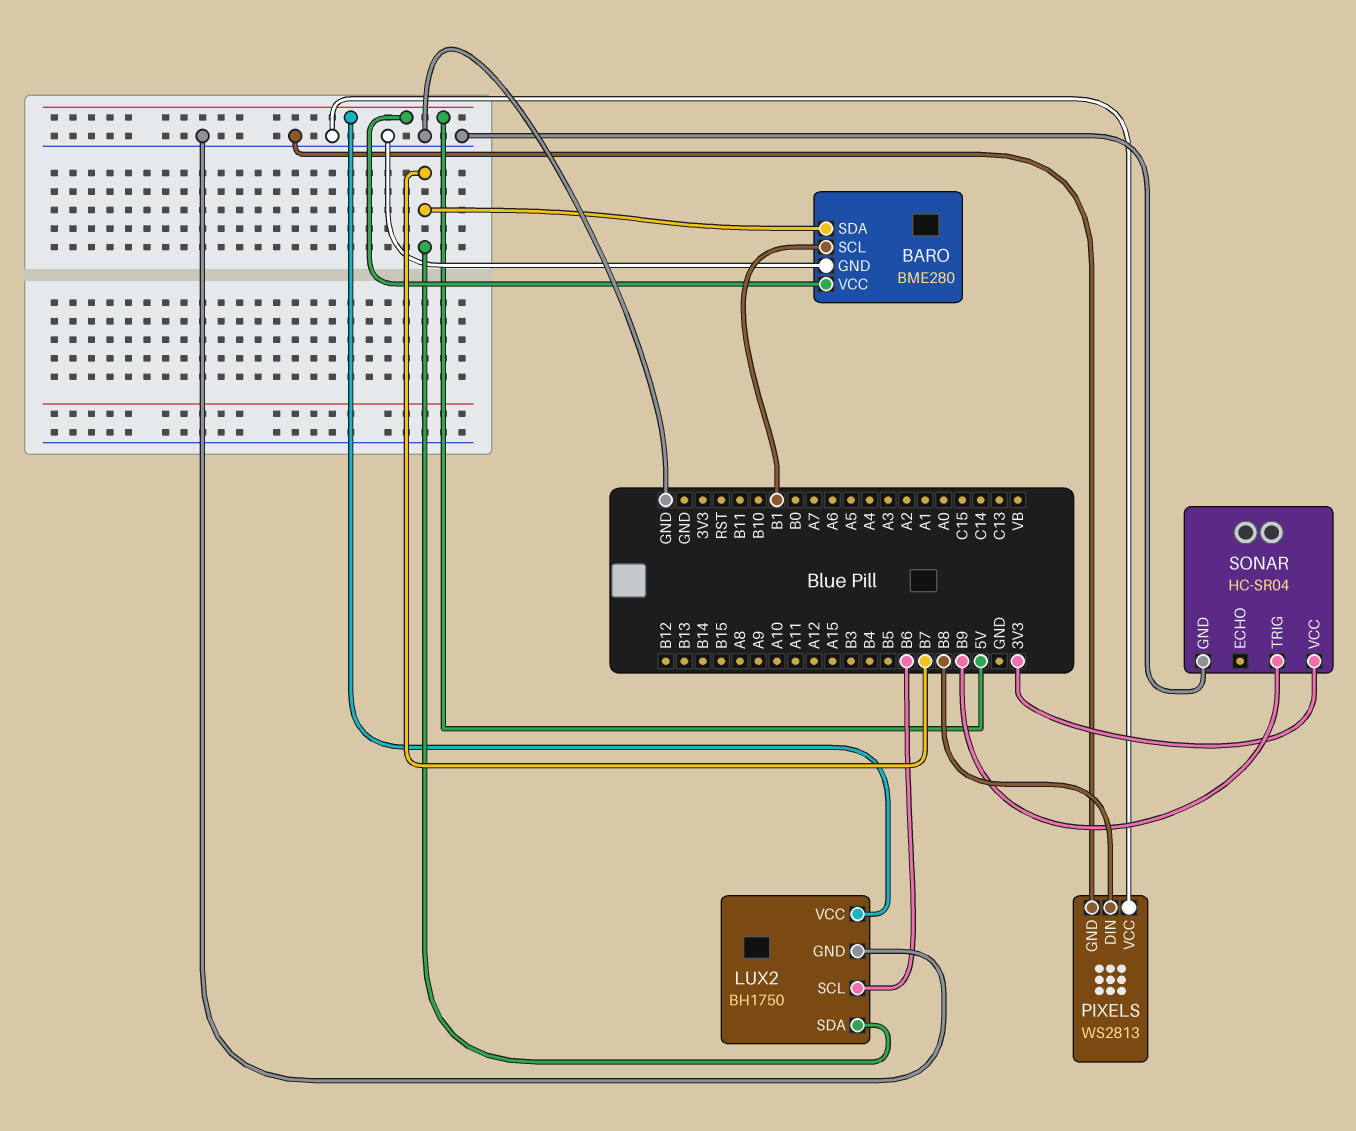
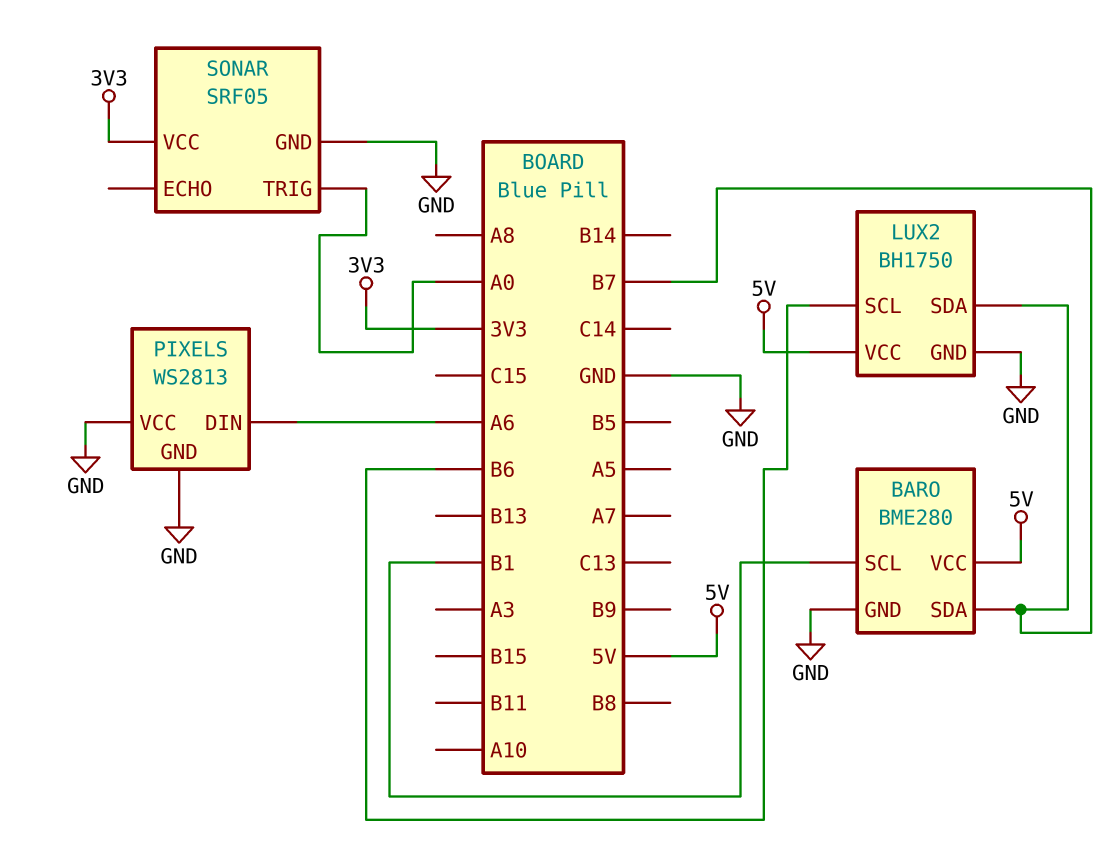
PIXELS pin DIN: B8 -> A6
SONAR: HC-SR04 -> SRF05
SONAR pin TRIG: B9 -> A0

